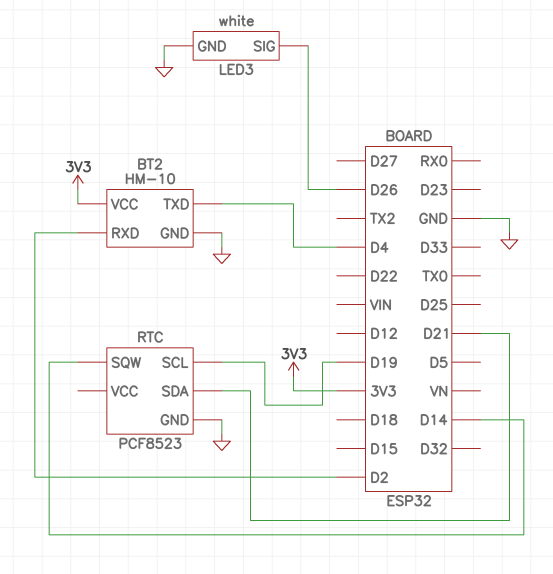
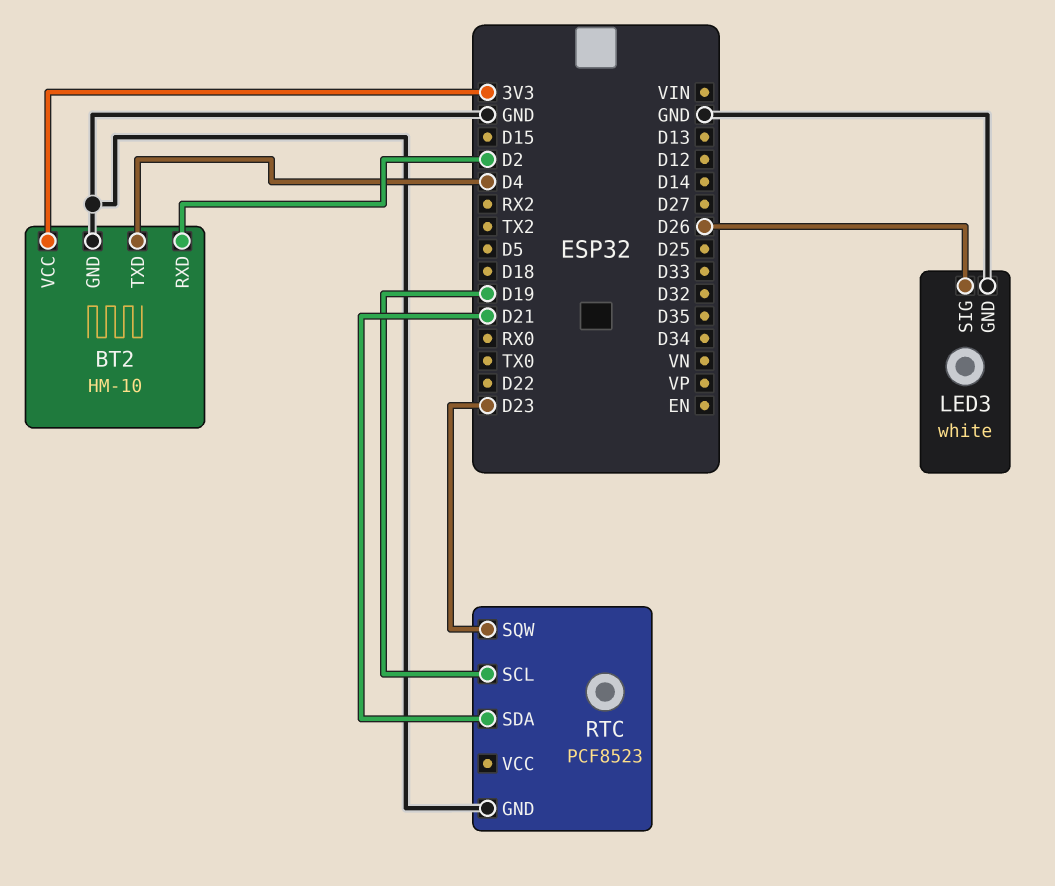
RTC pin SQW: D14 -> D23

